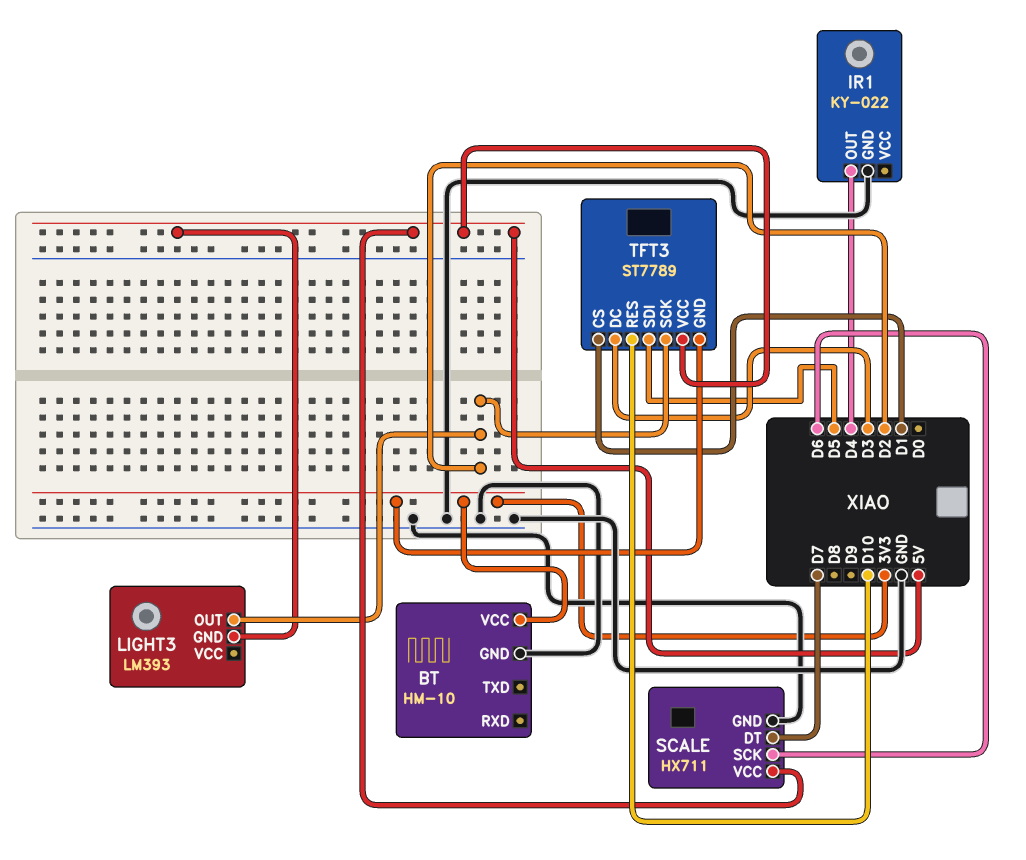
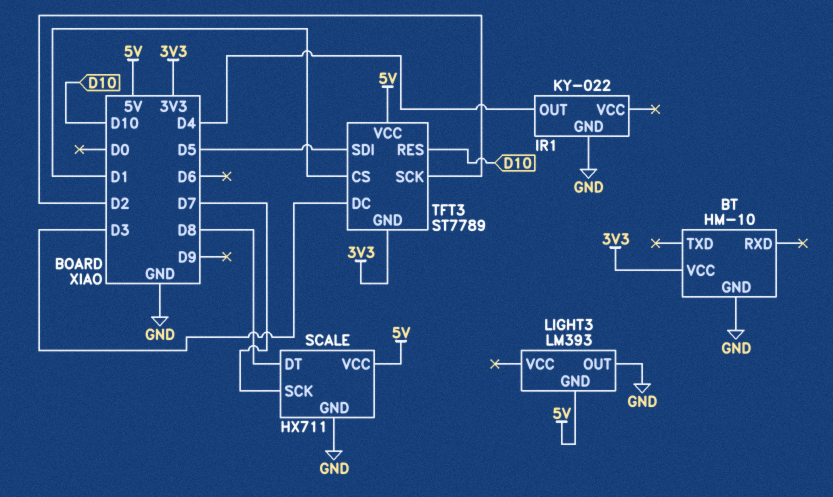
LIGHT3 pin OUT: D2 -> GND
SCALE pin DT: D7 -> D8
SCALE pin SCK: D6 -> D7

